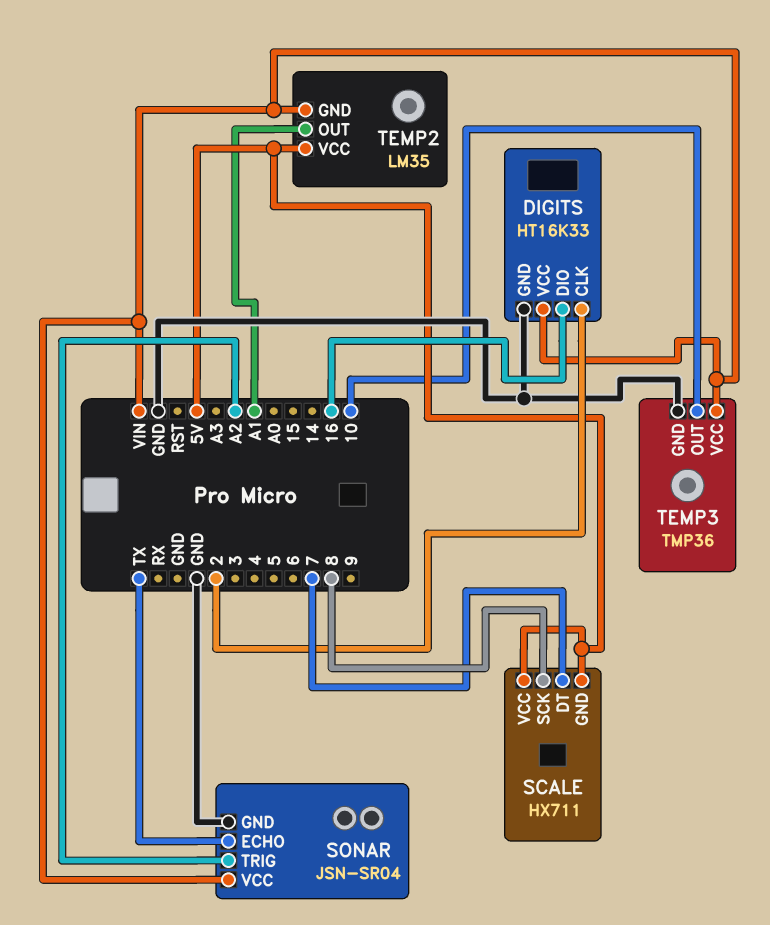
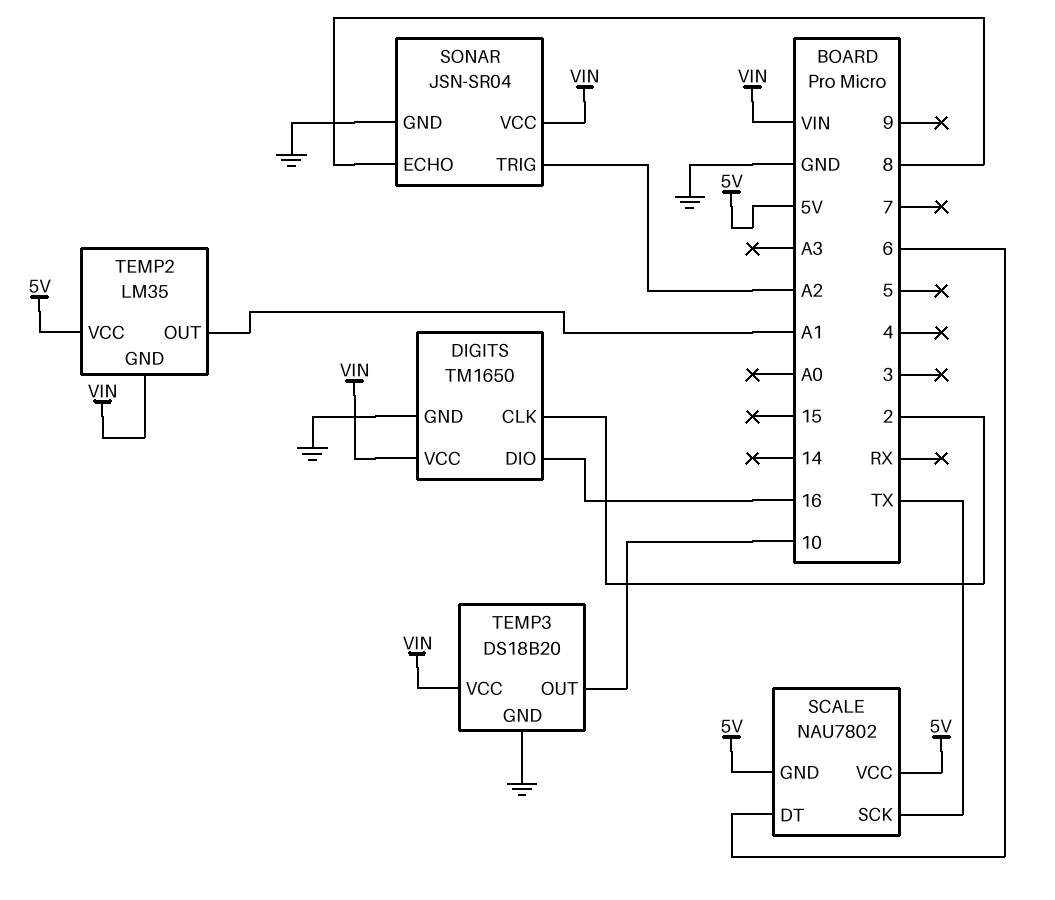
DIGITS: HT16K33 -> TM1650
SCALE: HX711 -> NAU7802
SCALE pin DT: 7 -> 6
SCALE pin SCK: 8 -> TX
SONAR pin ECHO: TX -> 8
TEMP3: TMP36 -> DS18B20

